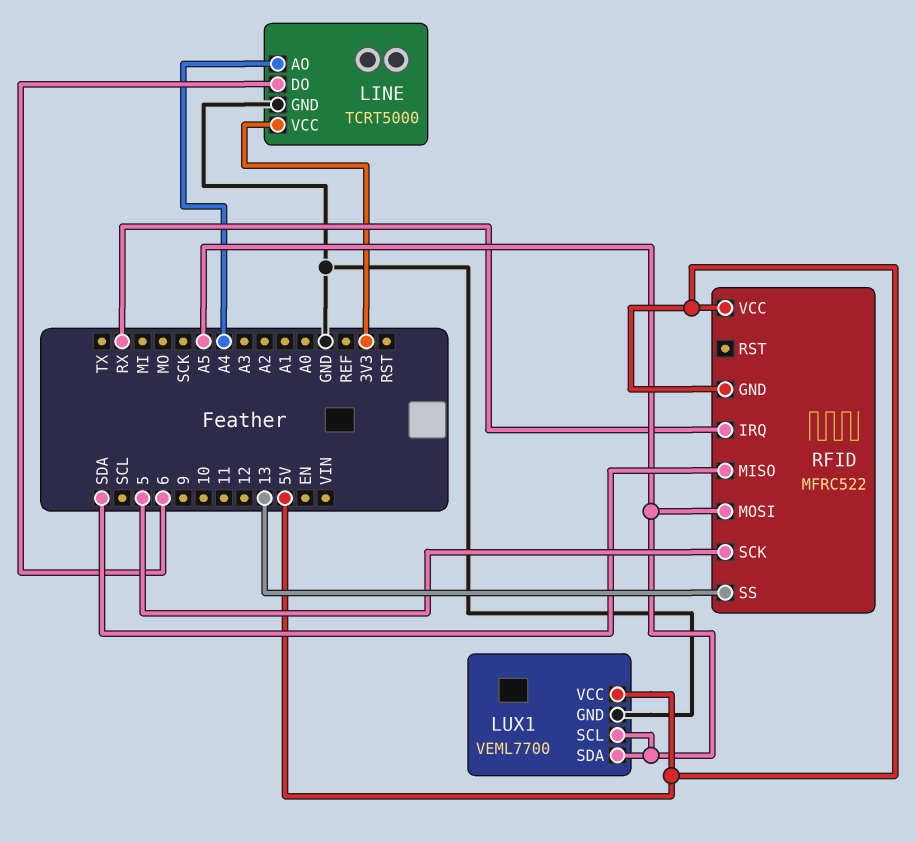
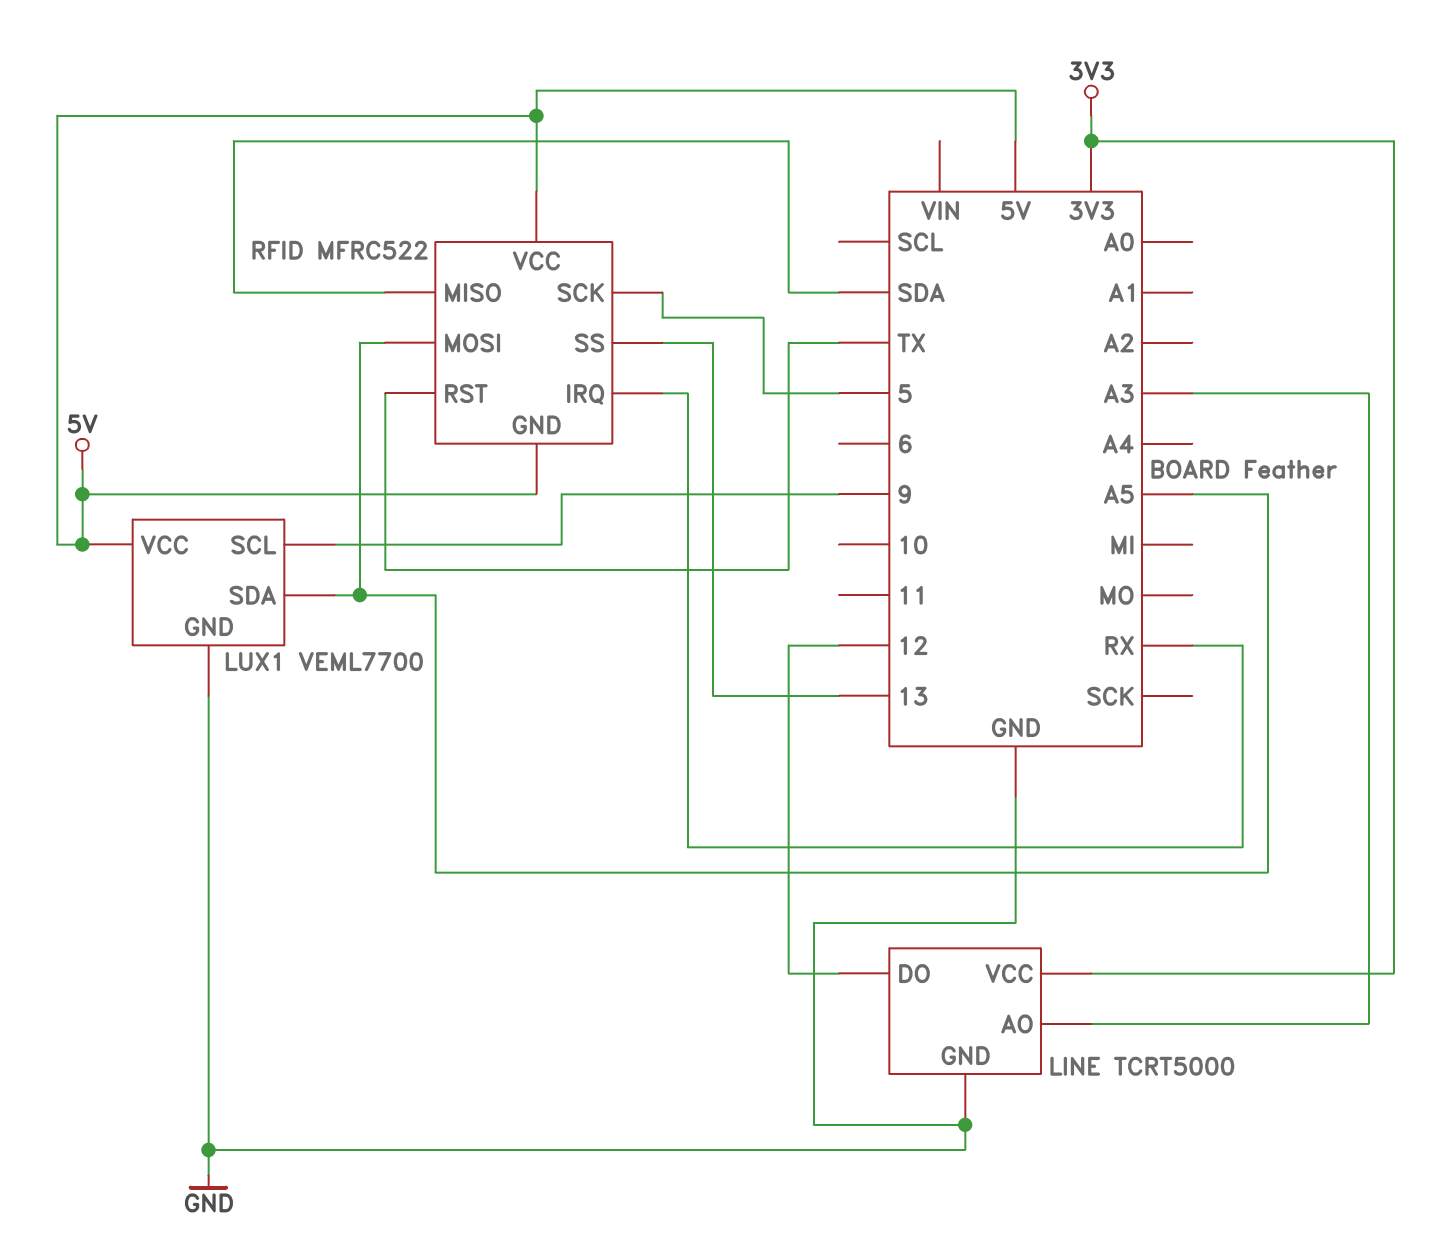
LINE pin AO: A4 -> A3
LINE pin DO: 6 -> 12
LUX1 pin SCL: A5 -> 9
RFID pin RST: none -> TX

